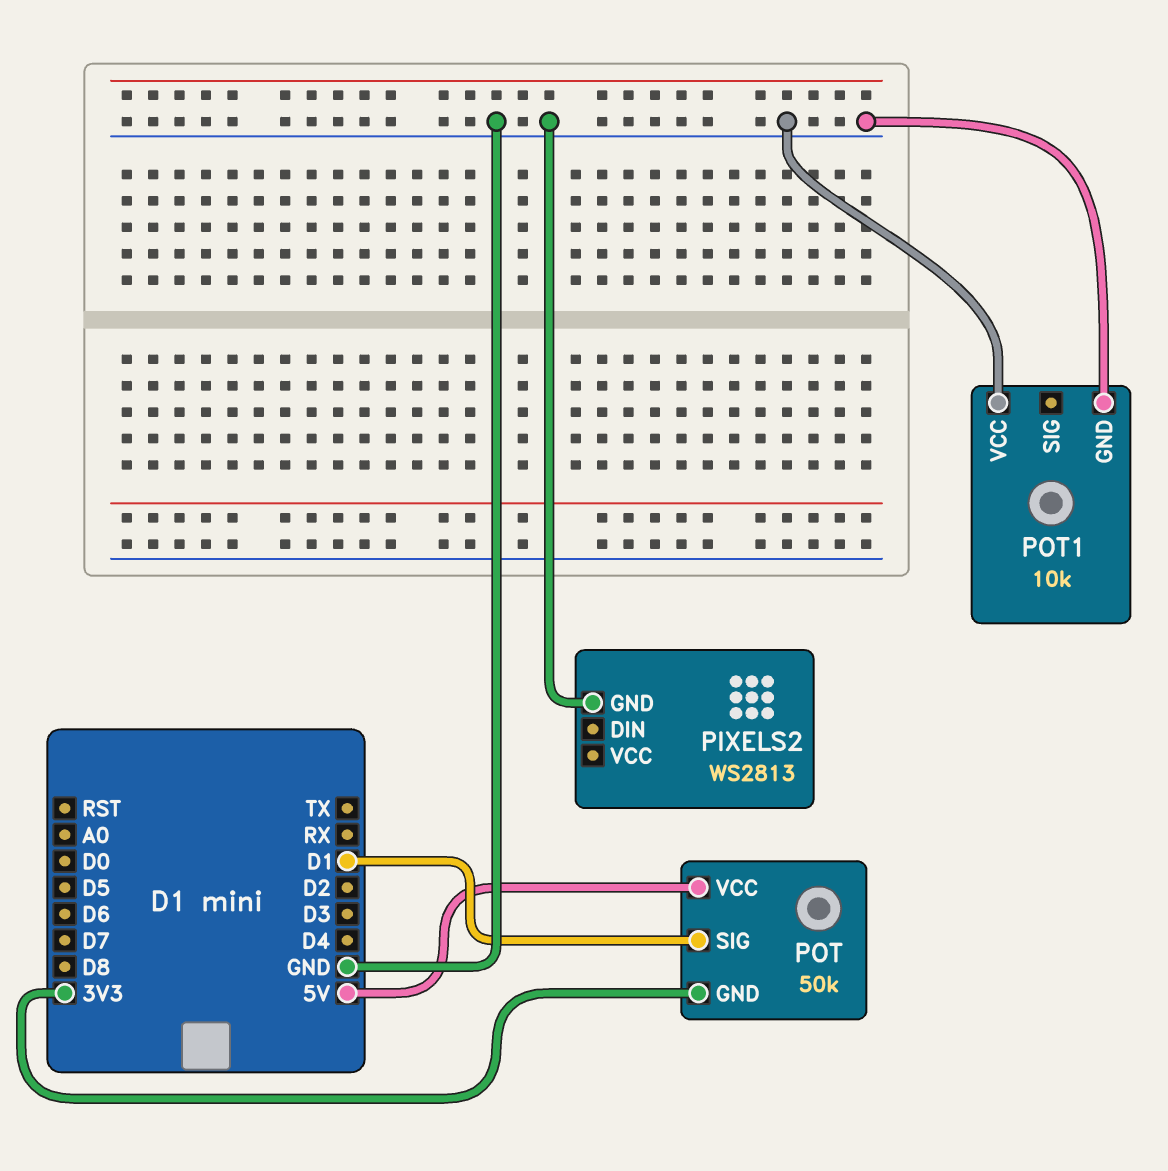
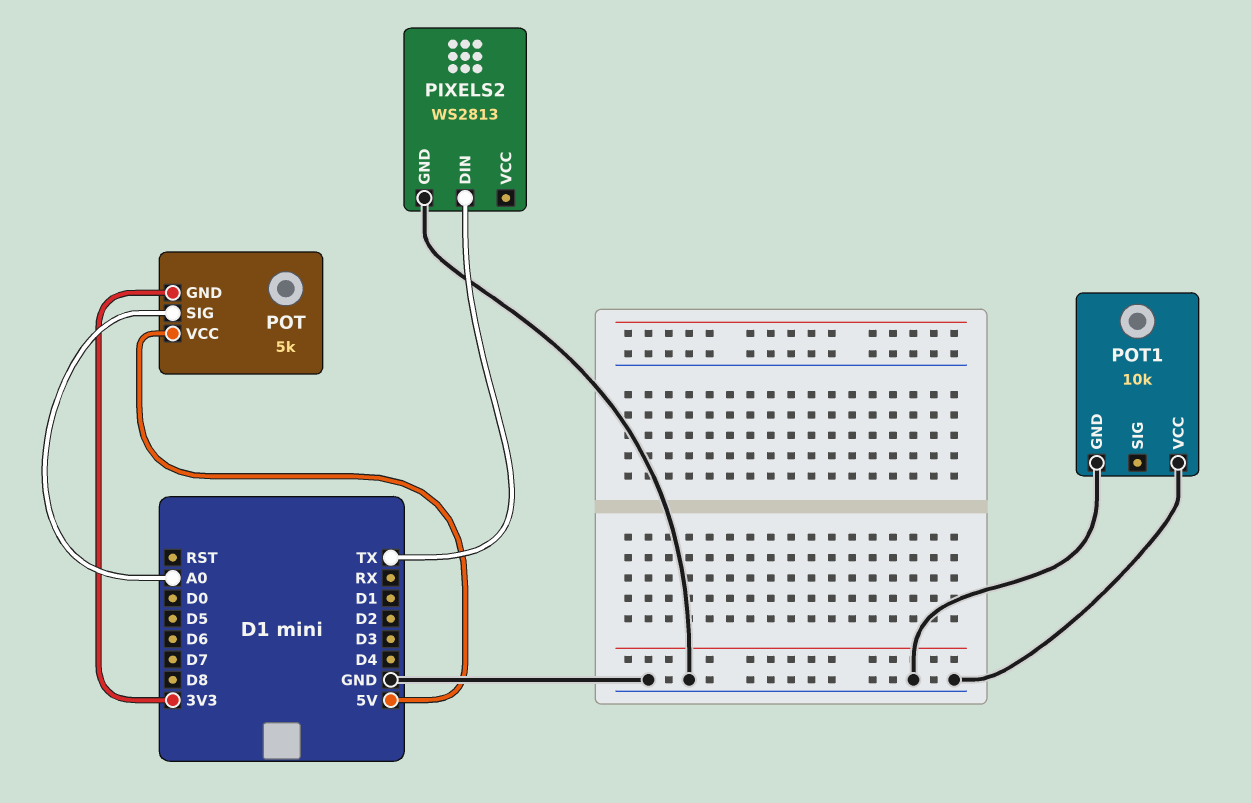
PIXELS2 pin DIN: none -> TX
POT: 50k -> 5k
POT pin SIG: D1 -> A0

